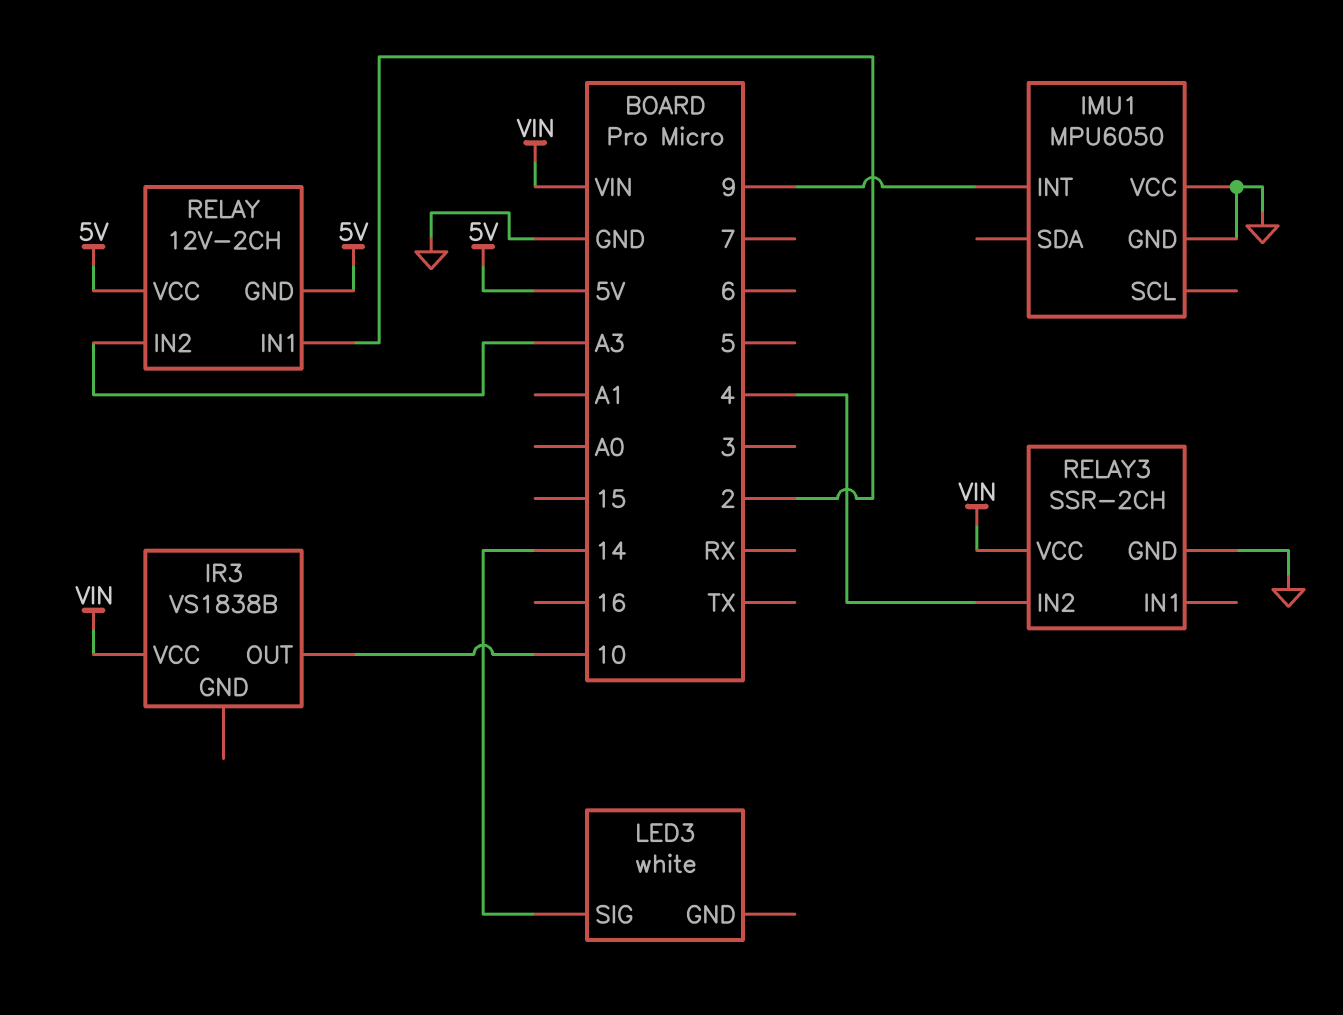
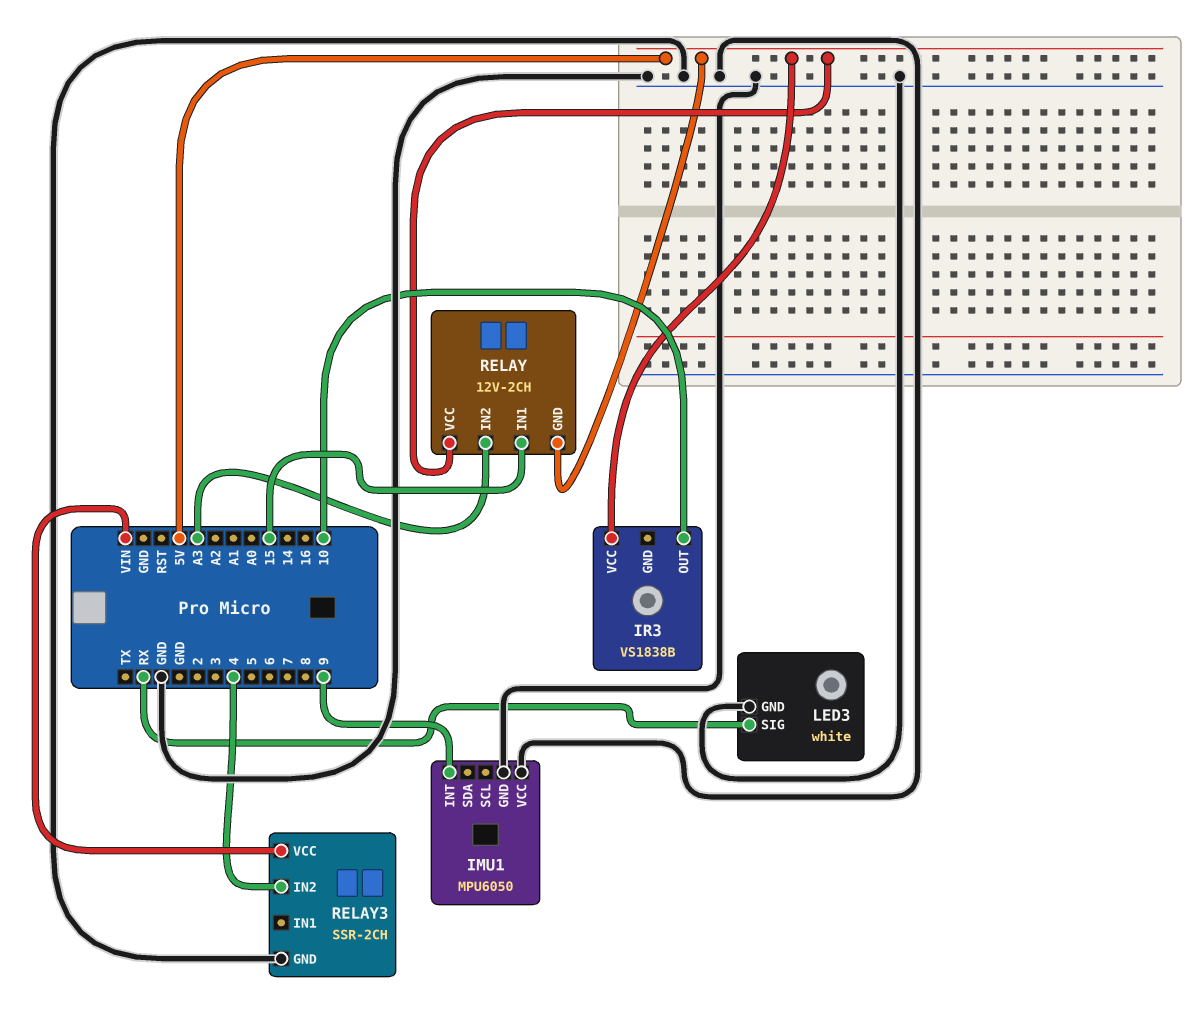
IR3 pin VCC: VIN -> 5V
LED3 pin GND: none -> GND
LED3 pin SIG: 14 -> RX
RELAY pin IN1: 2 -> 15

